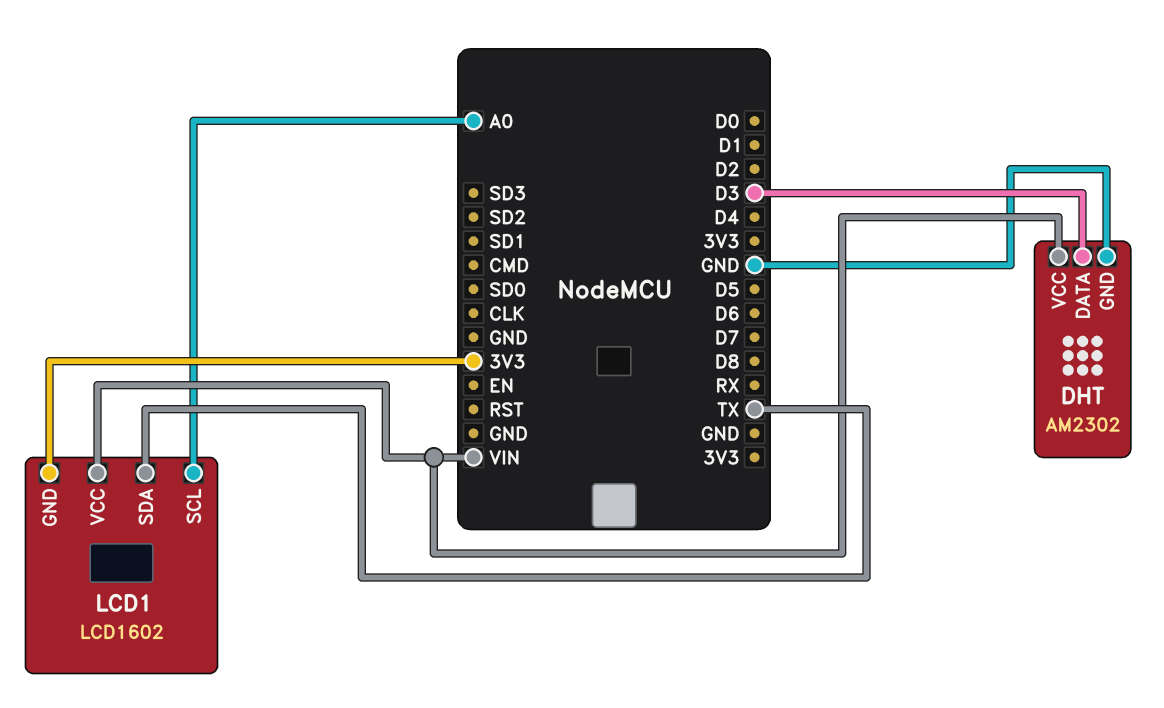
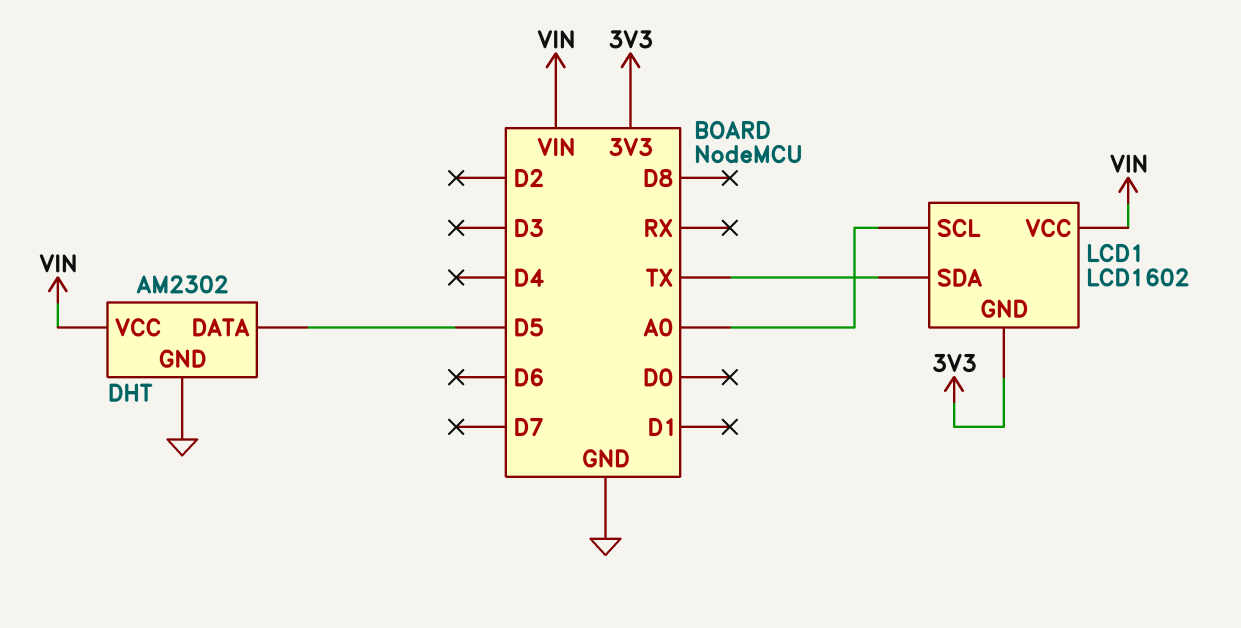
DHT pin DATA: D3 -> D5

